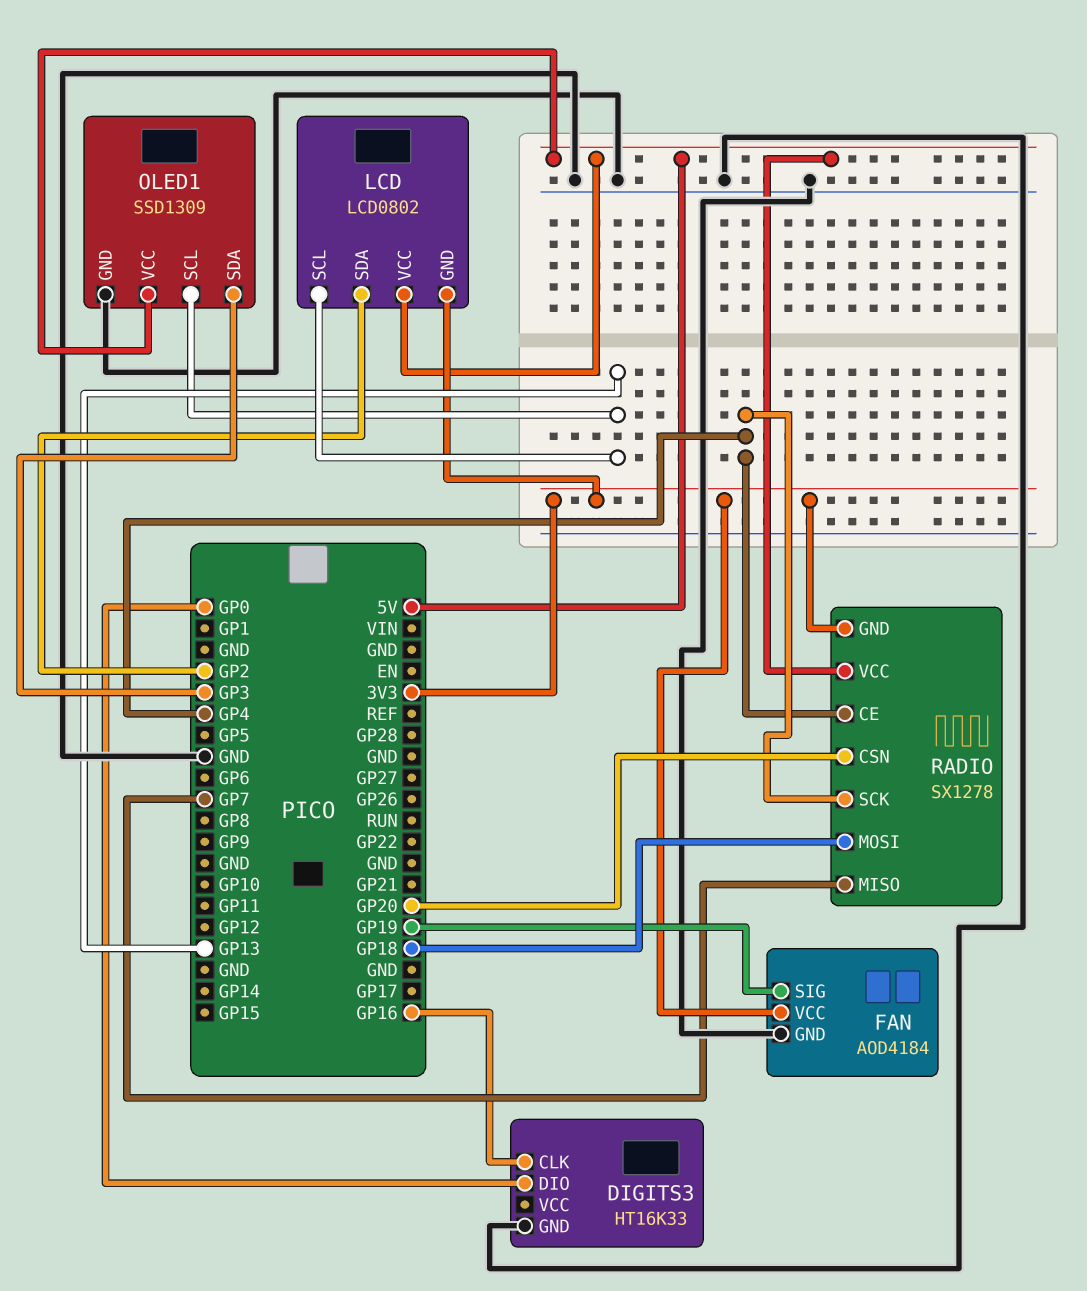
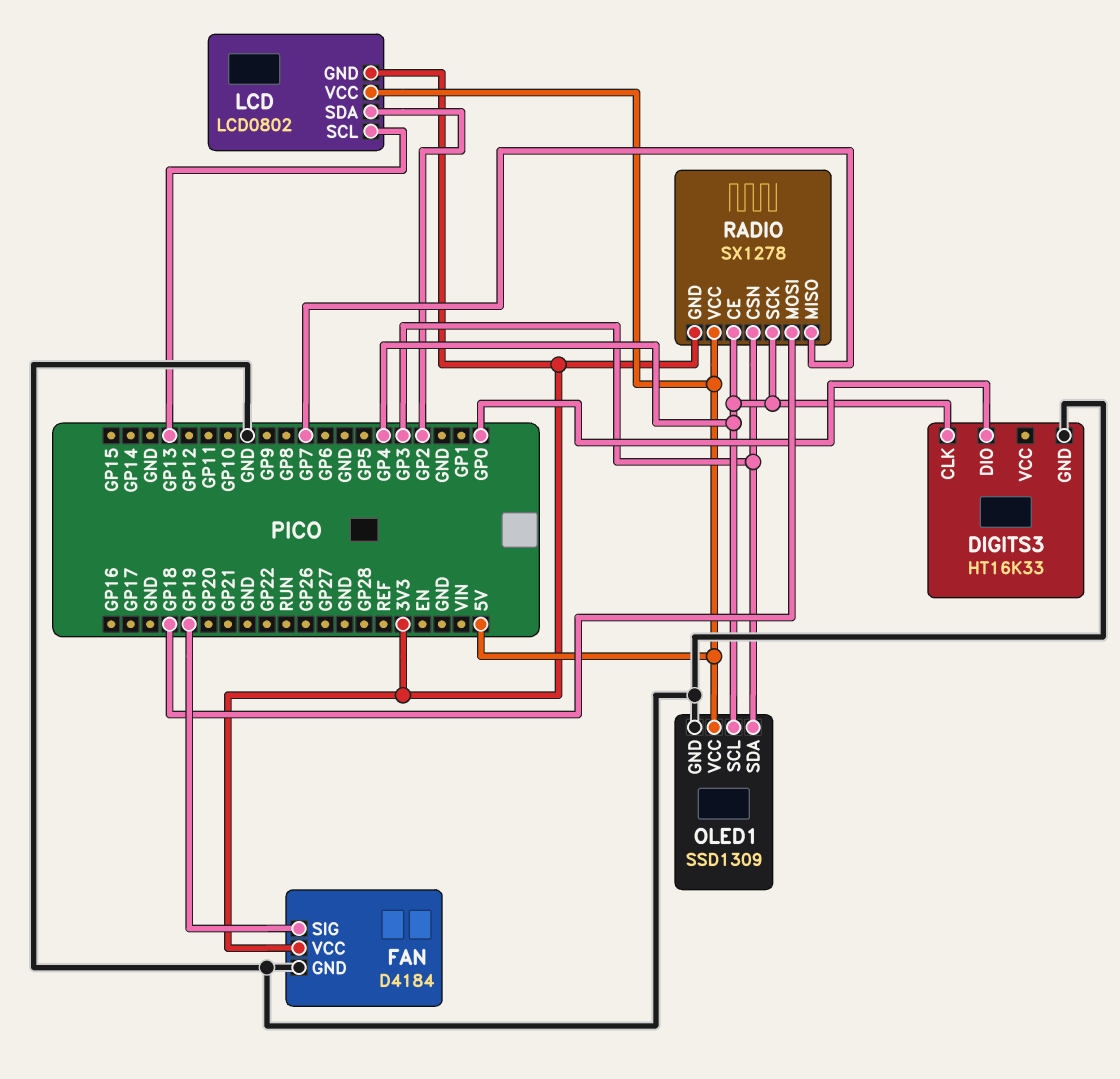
DIGITS3 pin CLK: GP16 -> GP4
FAN: AOD4184 -> D4184
OLED1 pin SCL: GP13 -> GP4
RADIO pin CSN: GP20 -> GP3

